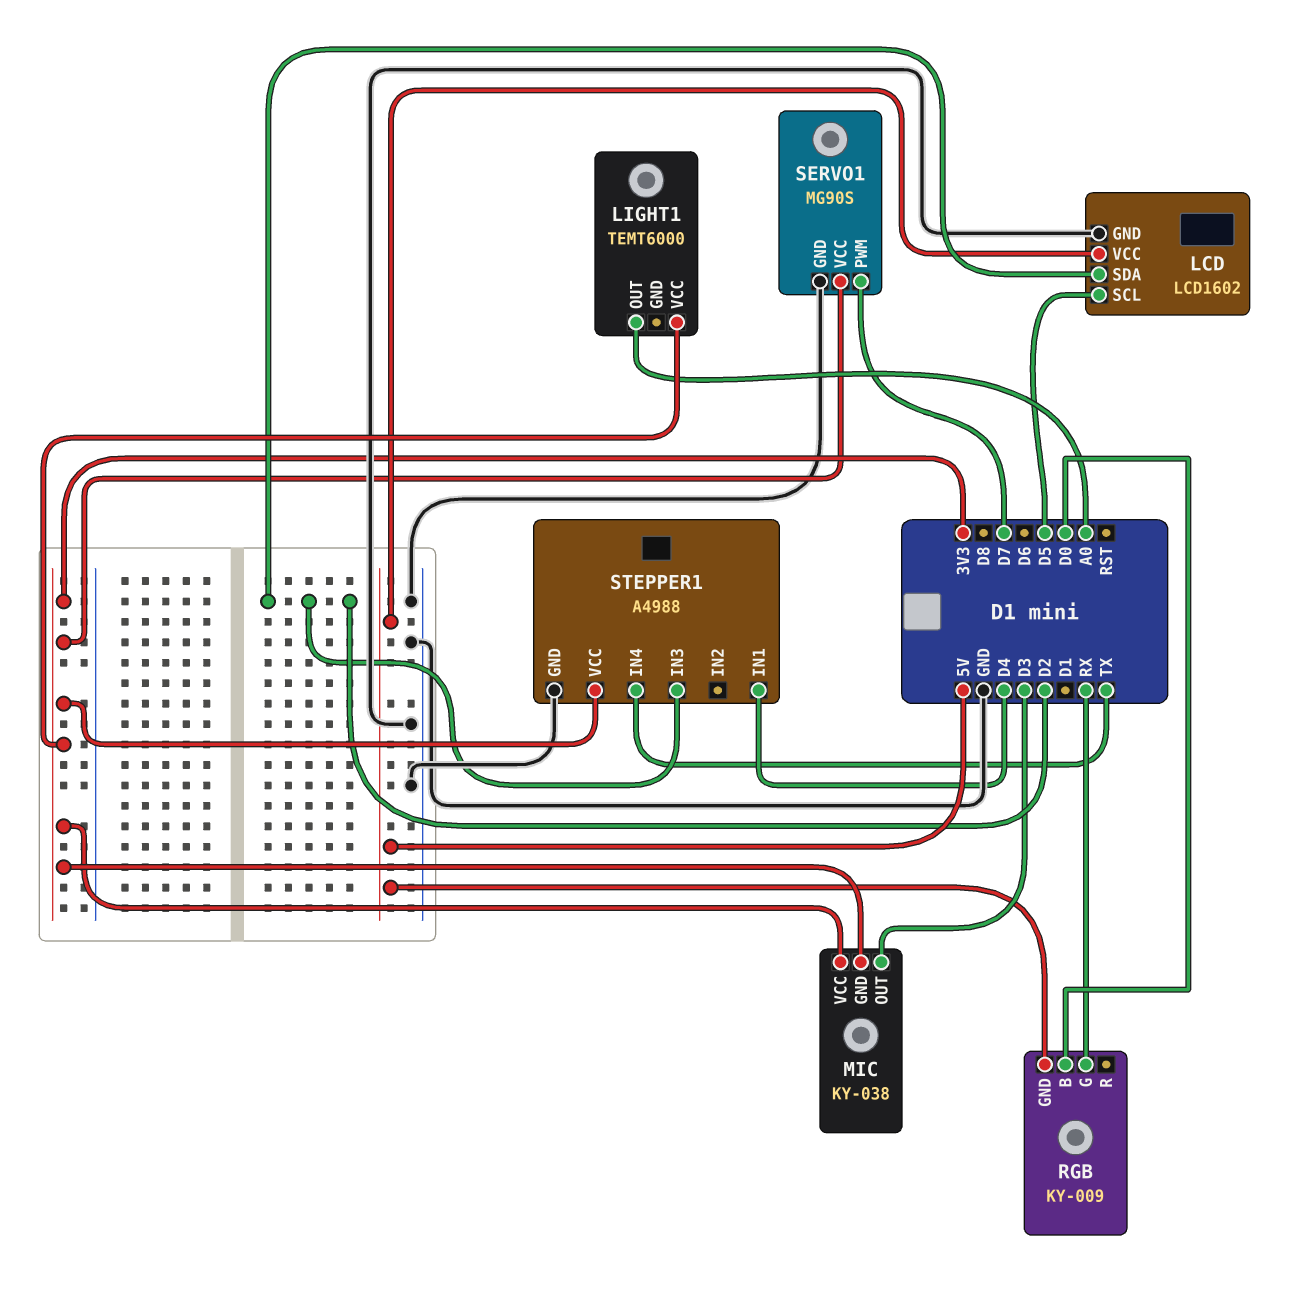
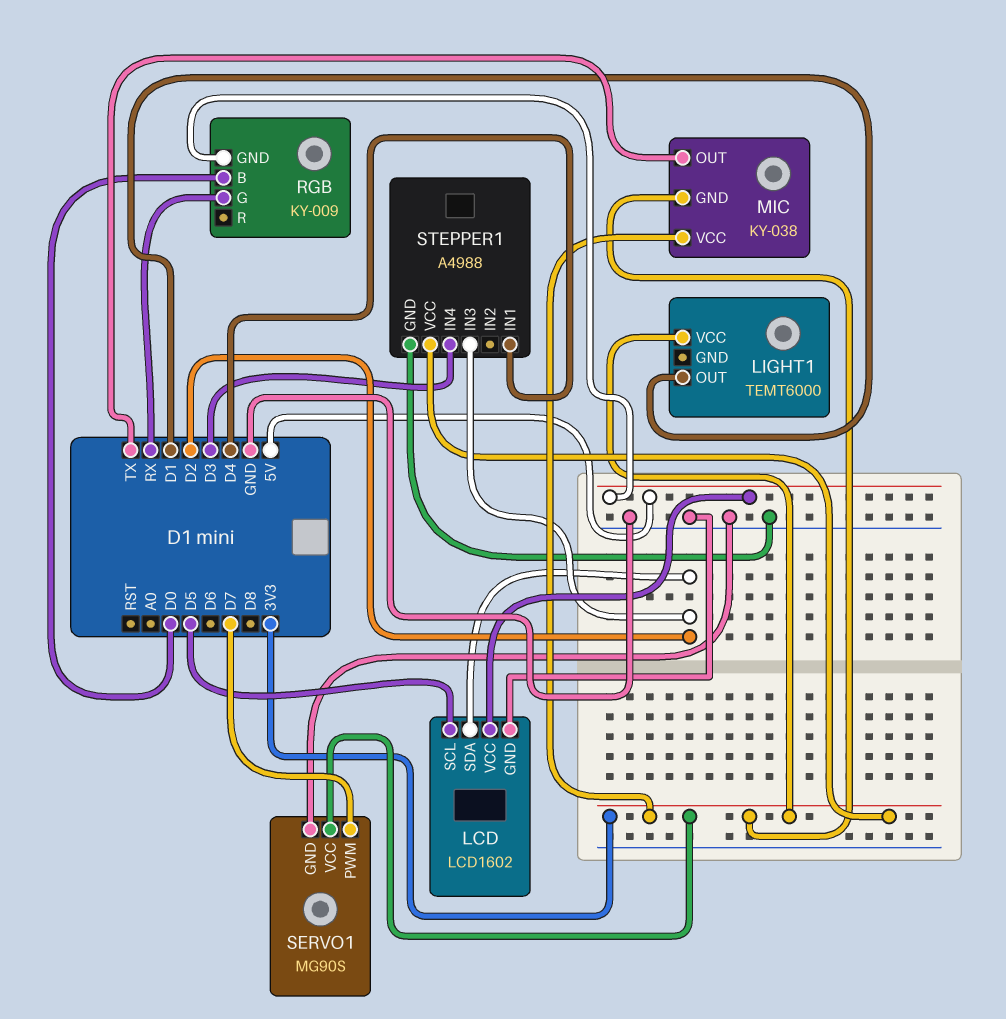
LIGHT1 pin OUT: A0 -> D1
MIC pin OUT: D3 -> TX
STEPPER1 pin IN4: TX -> D3

